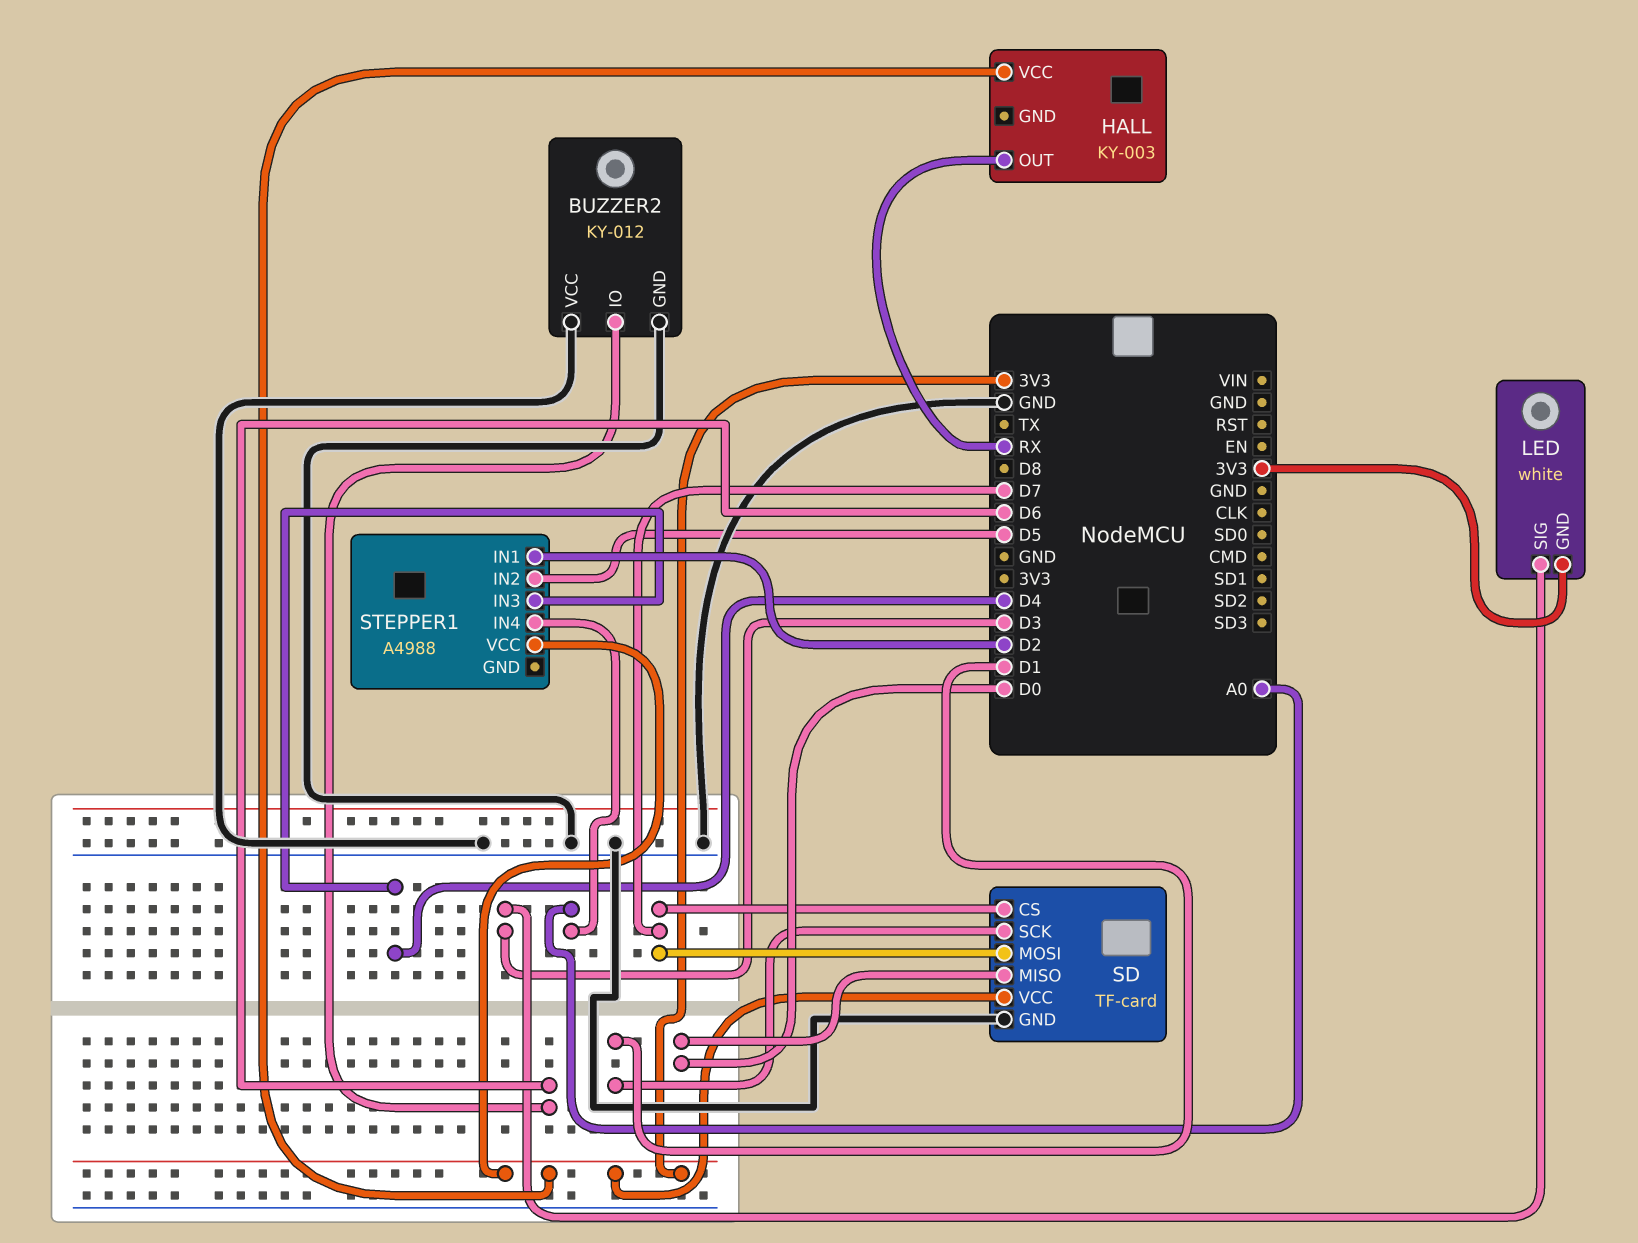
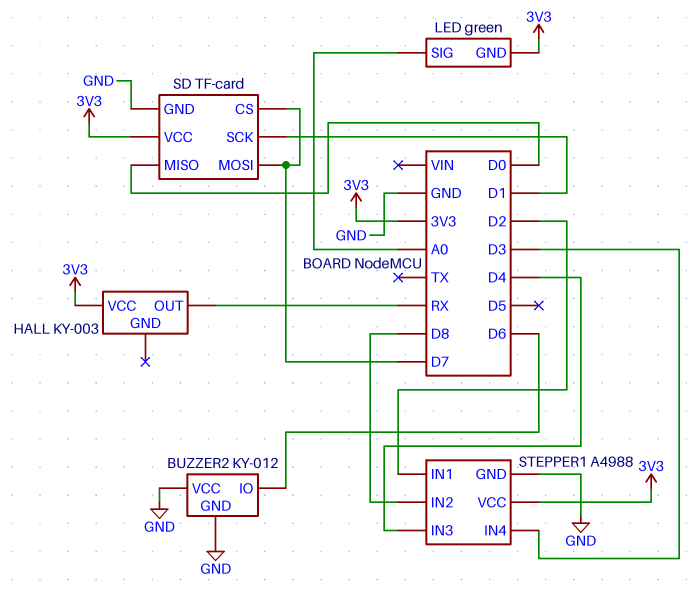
LED: white -> green
LED pin SIG: D3 -> A0
STEPPER1 pin GND: none -> GND
STEPPER1 pin IN2: D5 -> D8
STEPPER1 pin IN4: A0 -> D3

